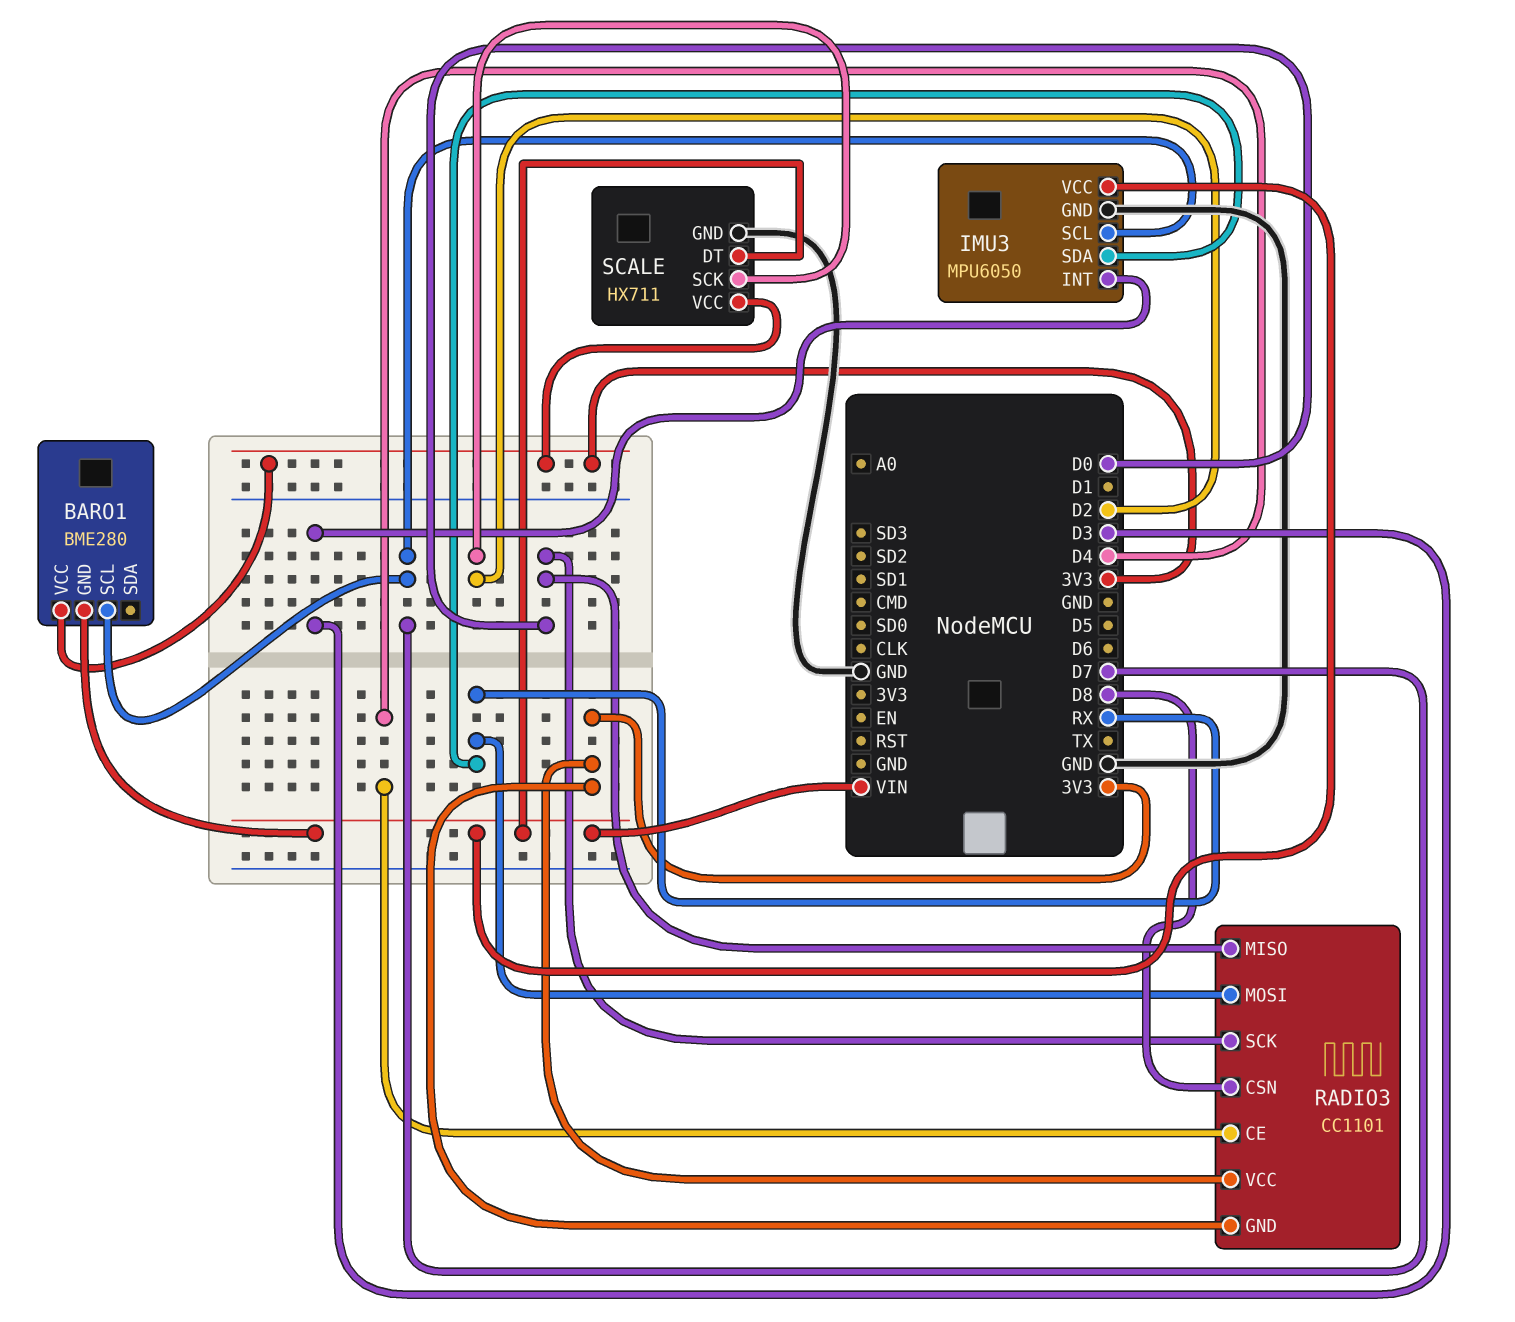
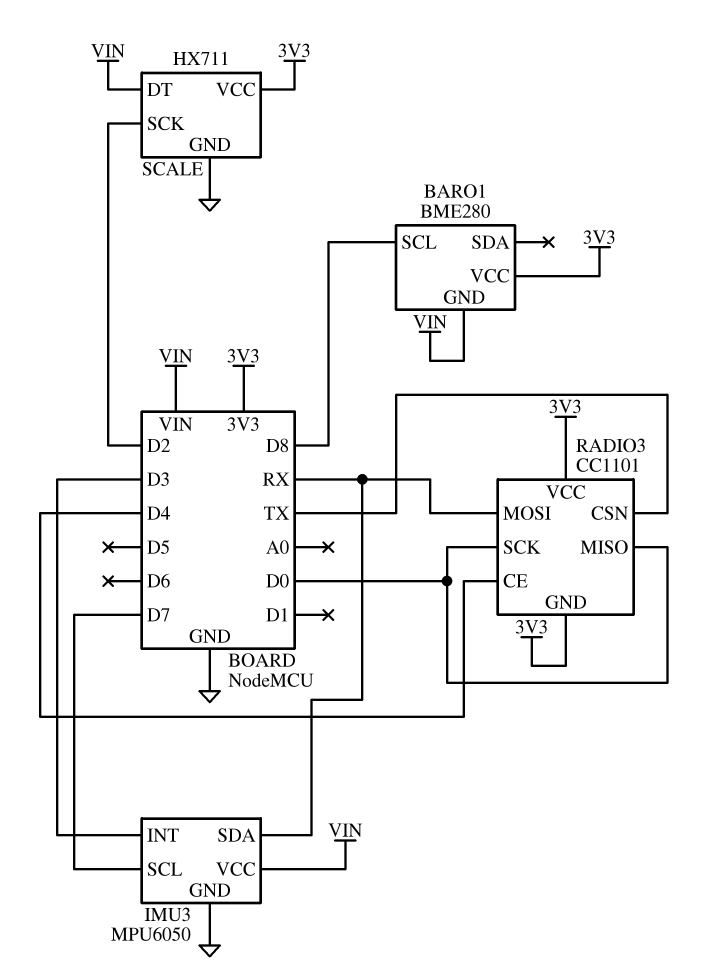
BARO1 pin SCL: D7 -> D8
RADIO3 pin CSN: D8 -> TX

